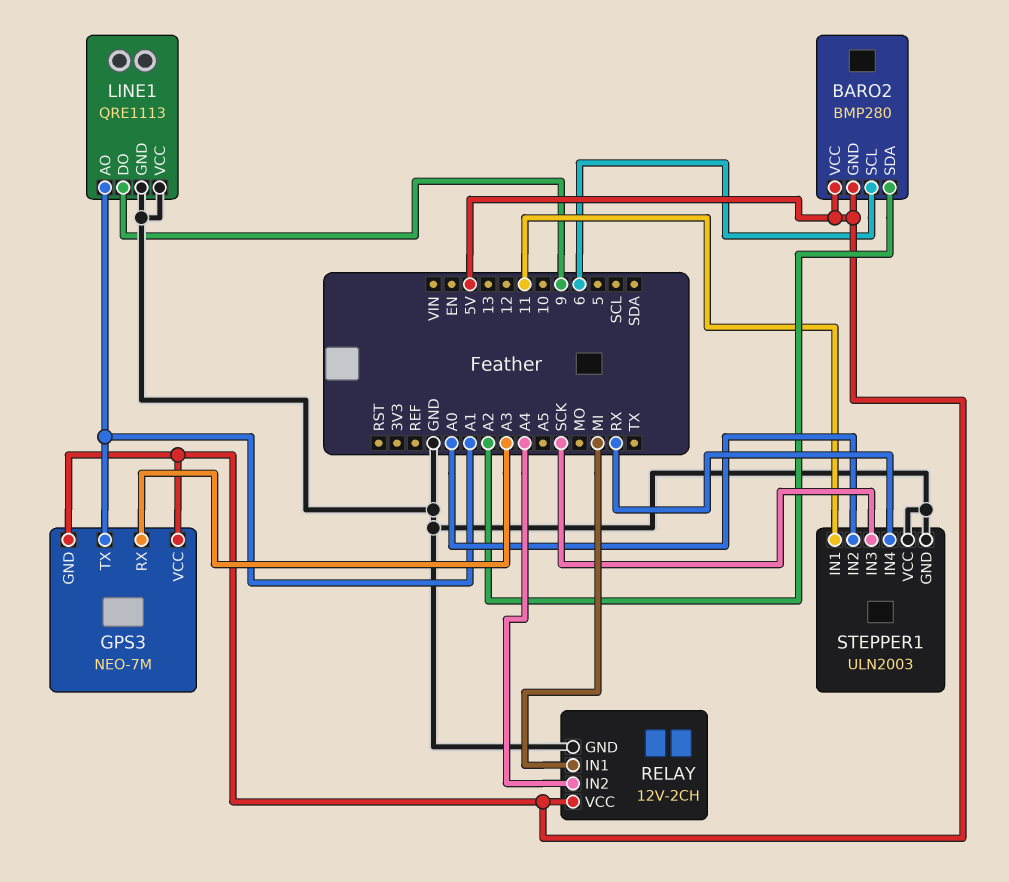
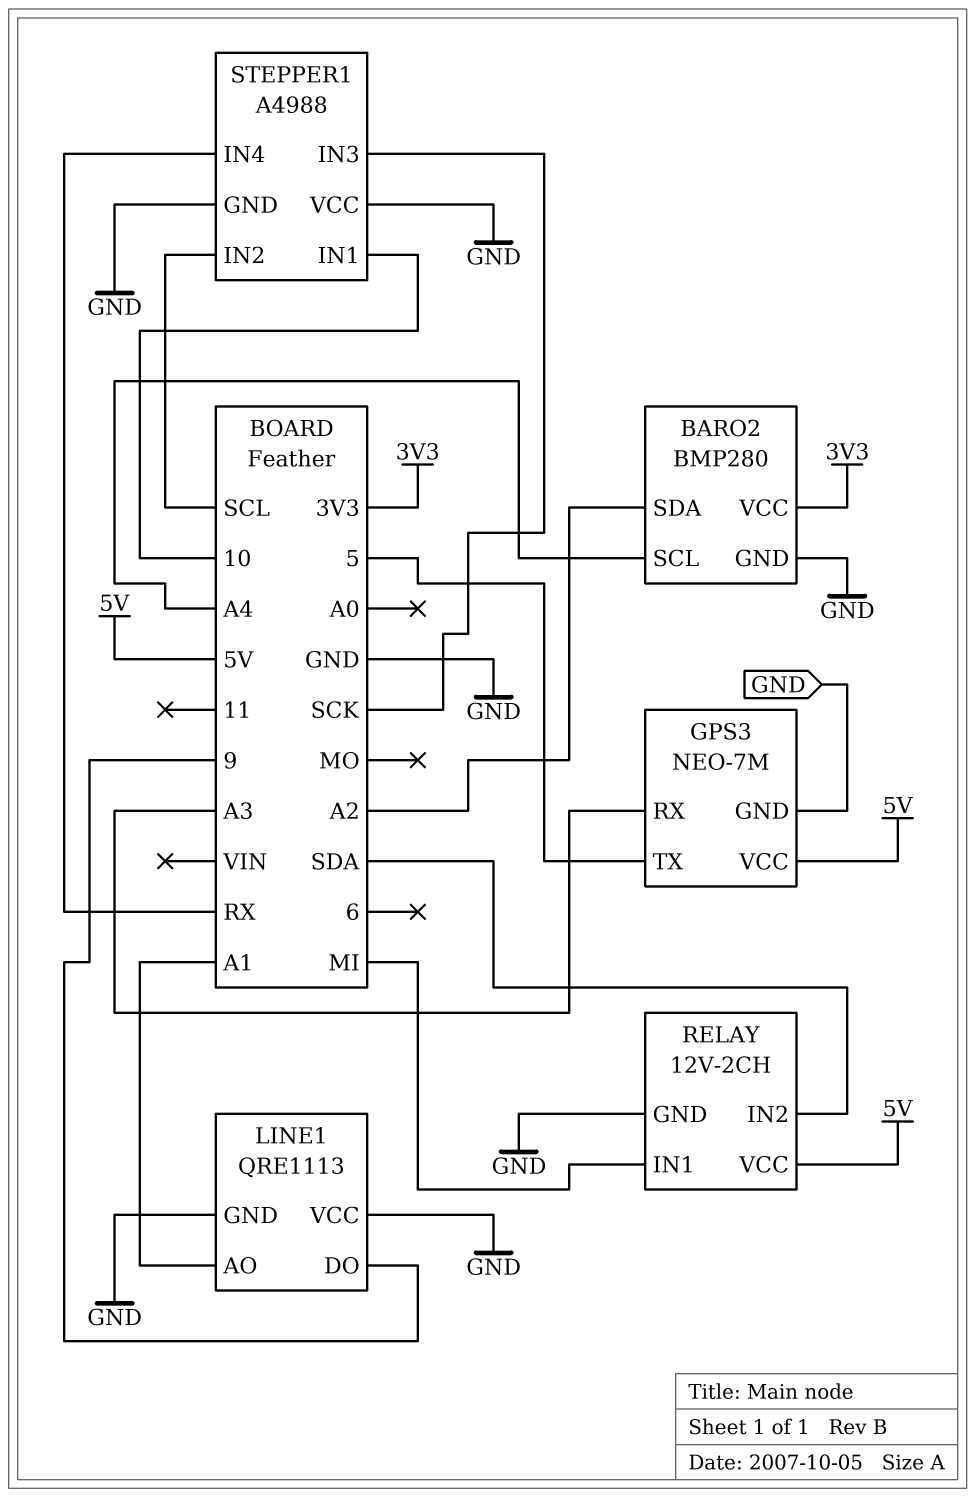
BARO2 pin GND: 5V -> GND
BARO2 pin SCL: 6 -> A4
BARO2 pin VCC: 5V -> 3V3
GPS3 pin GND: 5V -> GND
GPS3 pin TX: A1 -> 5
RELAY pin IN2: A4 -> SDA
STEPPER1: ULN2003 -> A4988
STEPPER1 pin IN1: 11 -> 10
STEPPER1 pin IN2: A0 -> SCL

